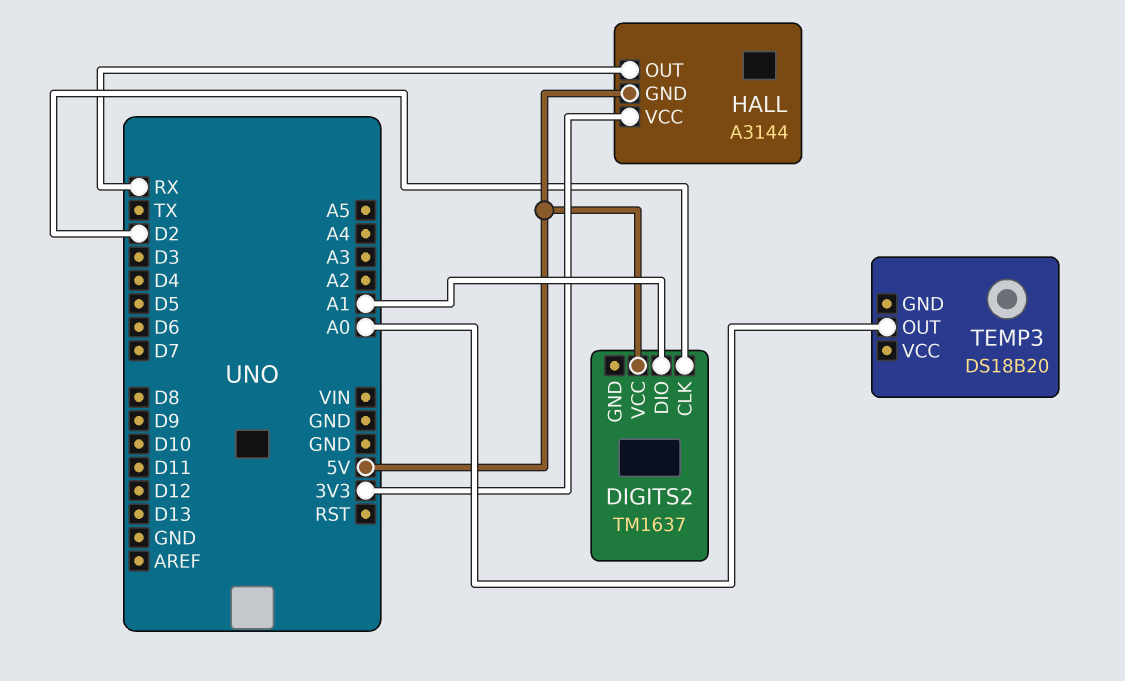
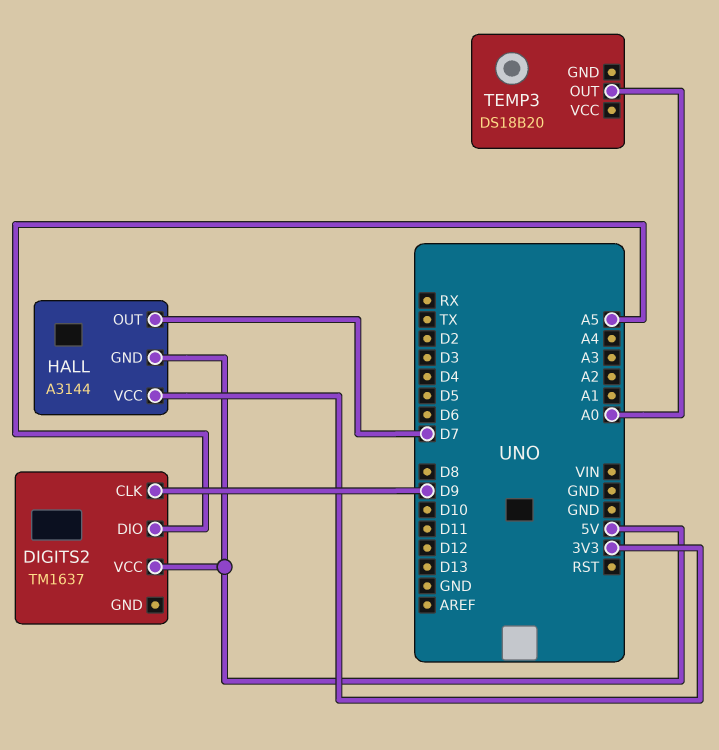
DIGITS2 pin CLK: D2 -> D9
DIGITS2 pin DIO: A1 -> A5
HALL pin OUT: RX -> D7

